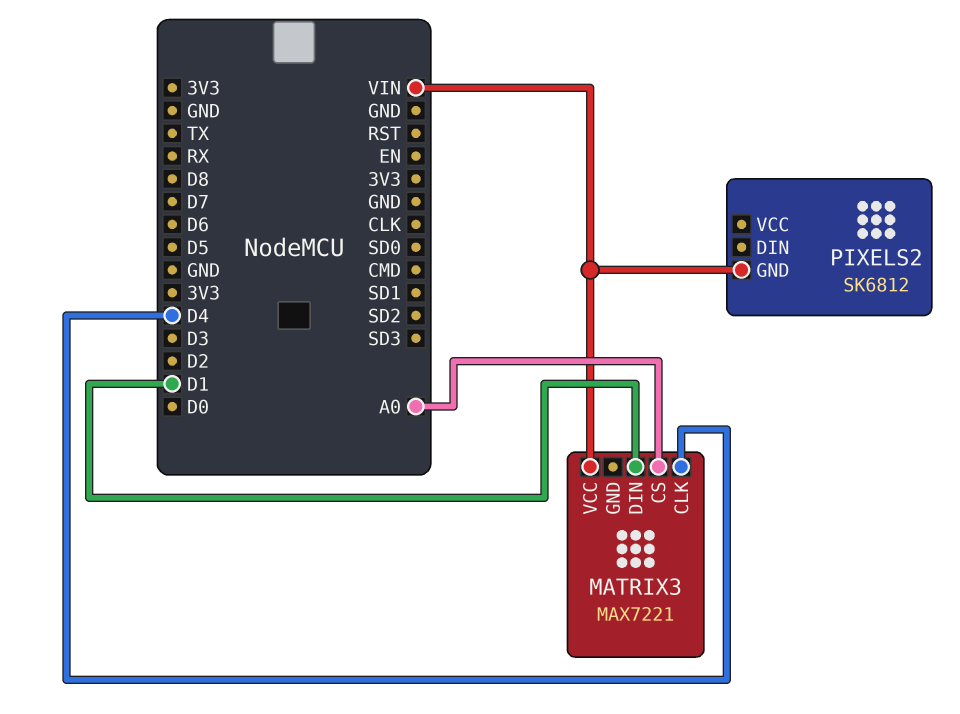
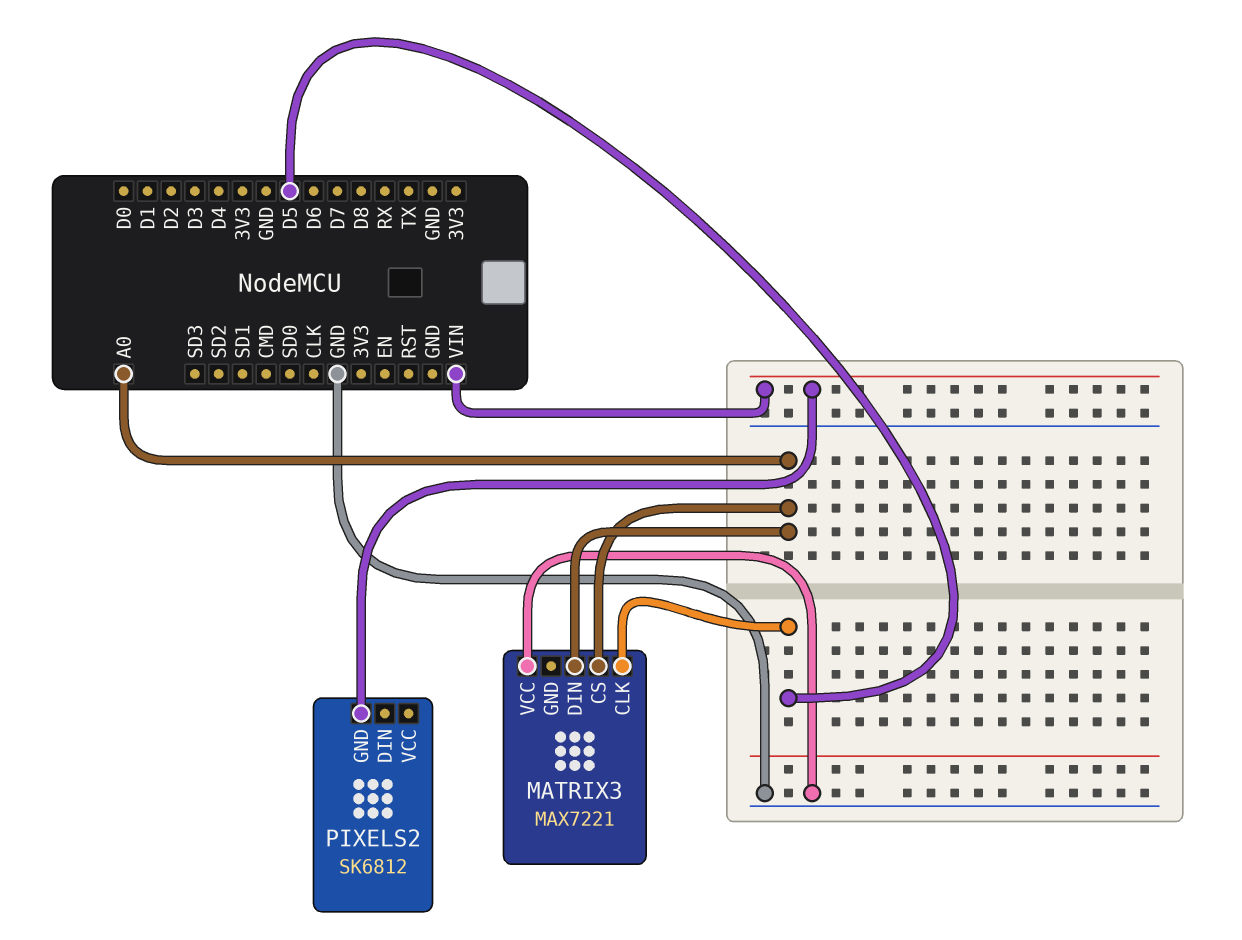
MATRIX3 pin CLK: D4 -> D5
MATRIX3 pin DIN: D1 -> A0
MATRIX3 pin VCC: VIN -> GND

